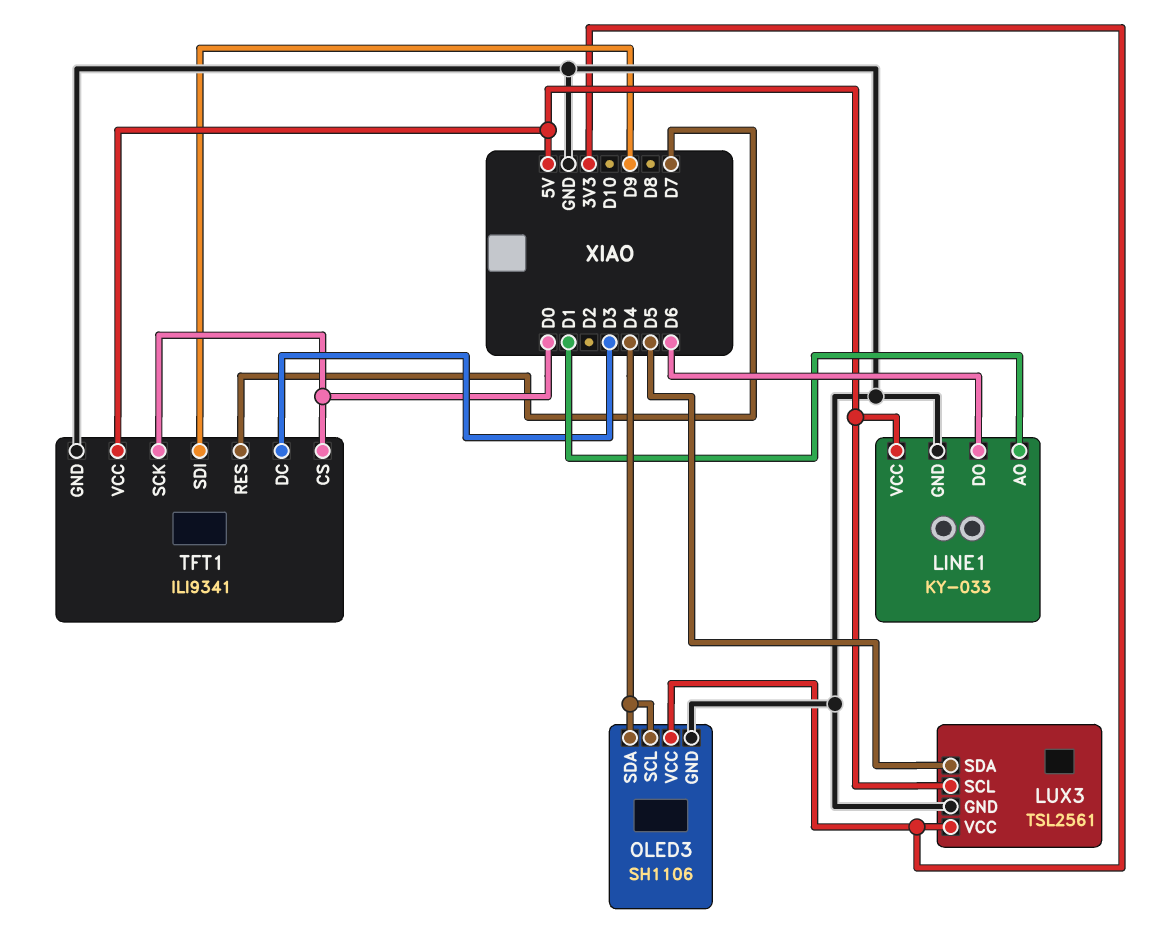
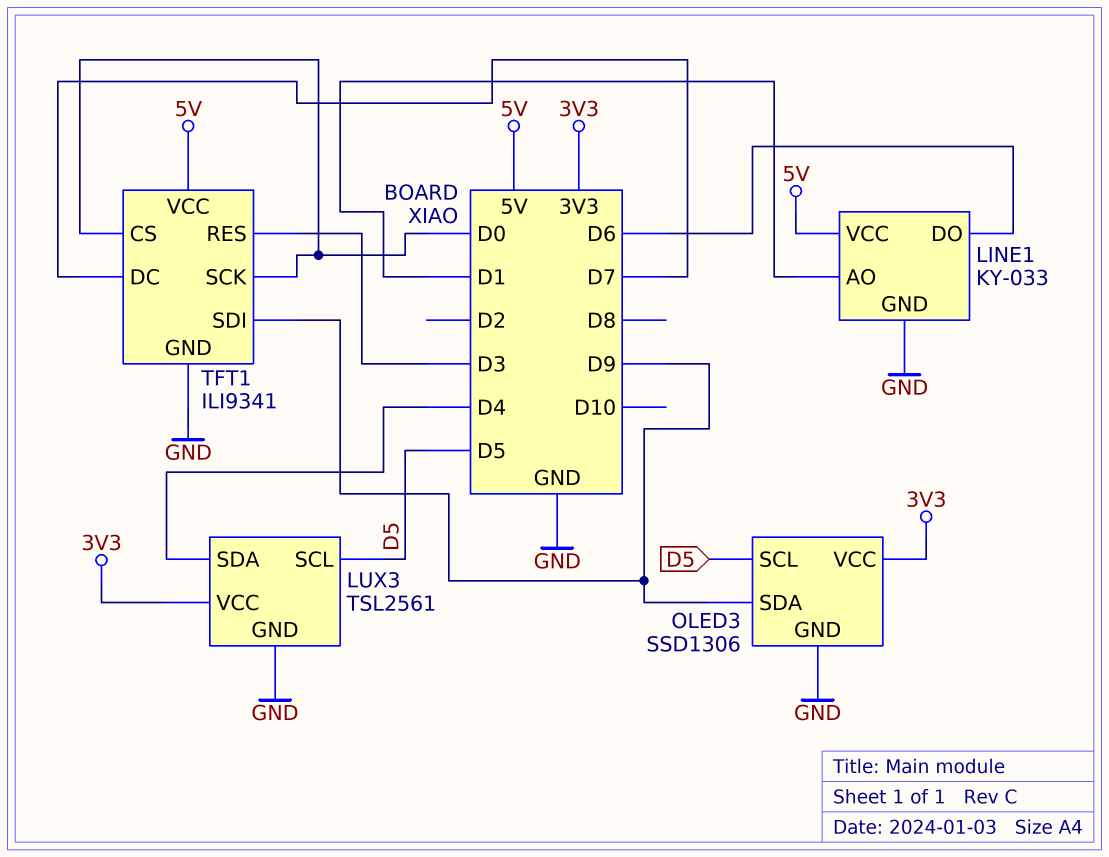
LUX3 pin SCL: 5V -> D5
LUX3 pin SDA: D5 -> D4
OLED3: SH1106 -> SSD1306
OLED3 pin SCL: D4 -> D5
OLED3 pin SDA: D4 -> D9
TFT1 pin DC: D3 -> D7
TFT1 pin RES: D7 -> D3

